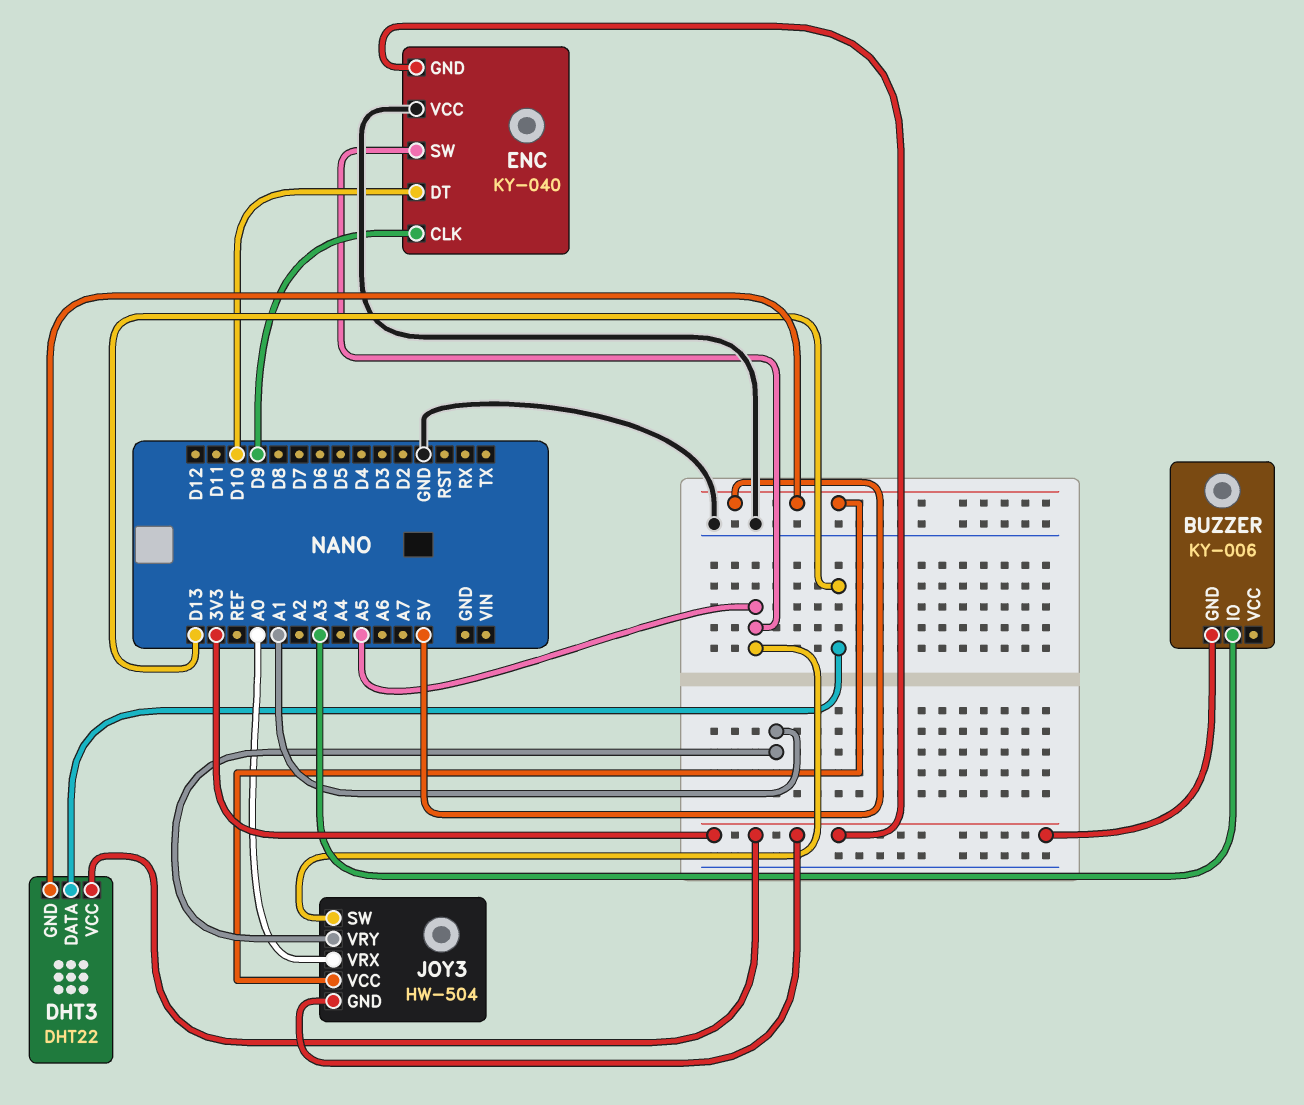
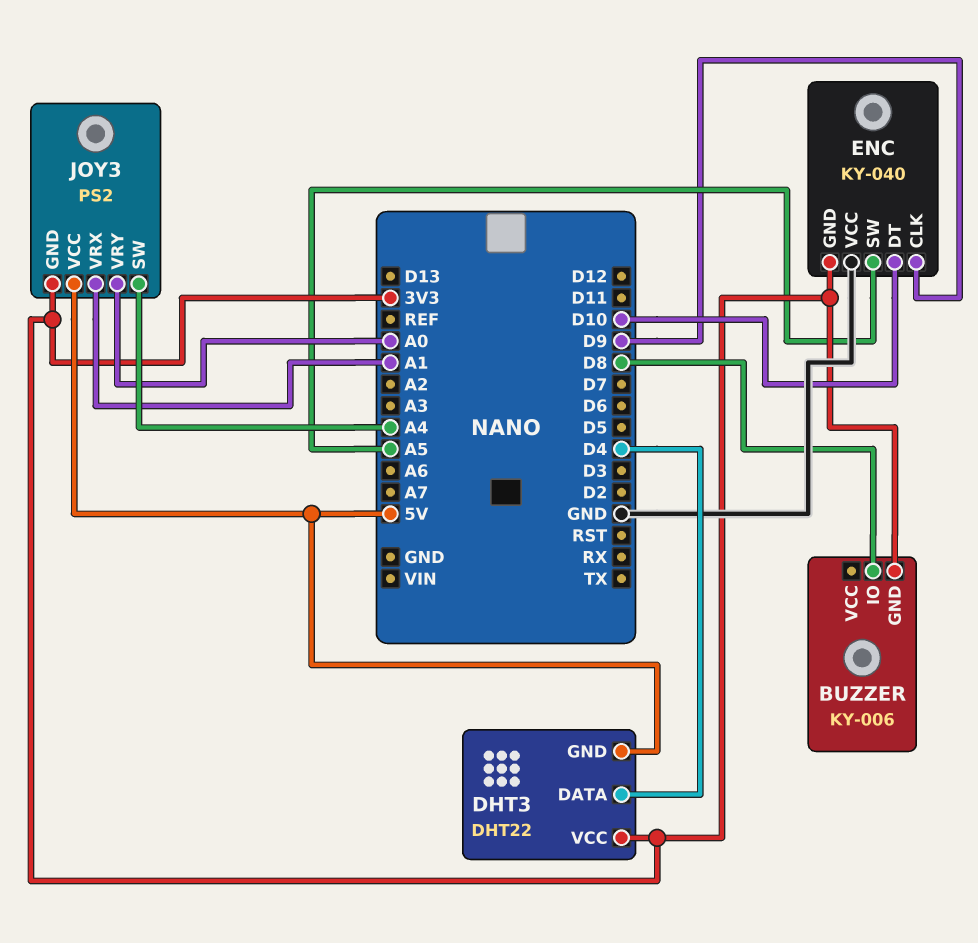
BUZZER pin IO: A3 -> D8
DHT3 pin DATA: D13 -> D4
JOY3: HW-504 -> PS2
JOY3 pin SW: A5 -> A4
JOY3 pin VRX: A0 -> A1
JOY3 pin VRY: A1 -> A0

